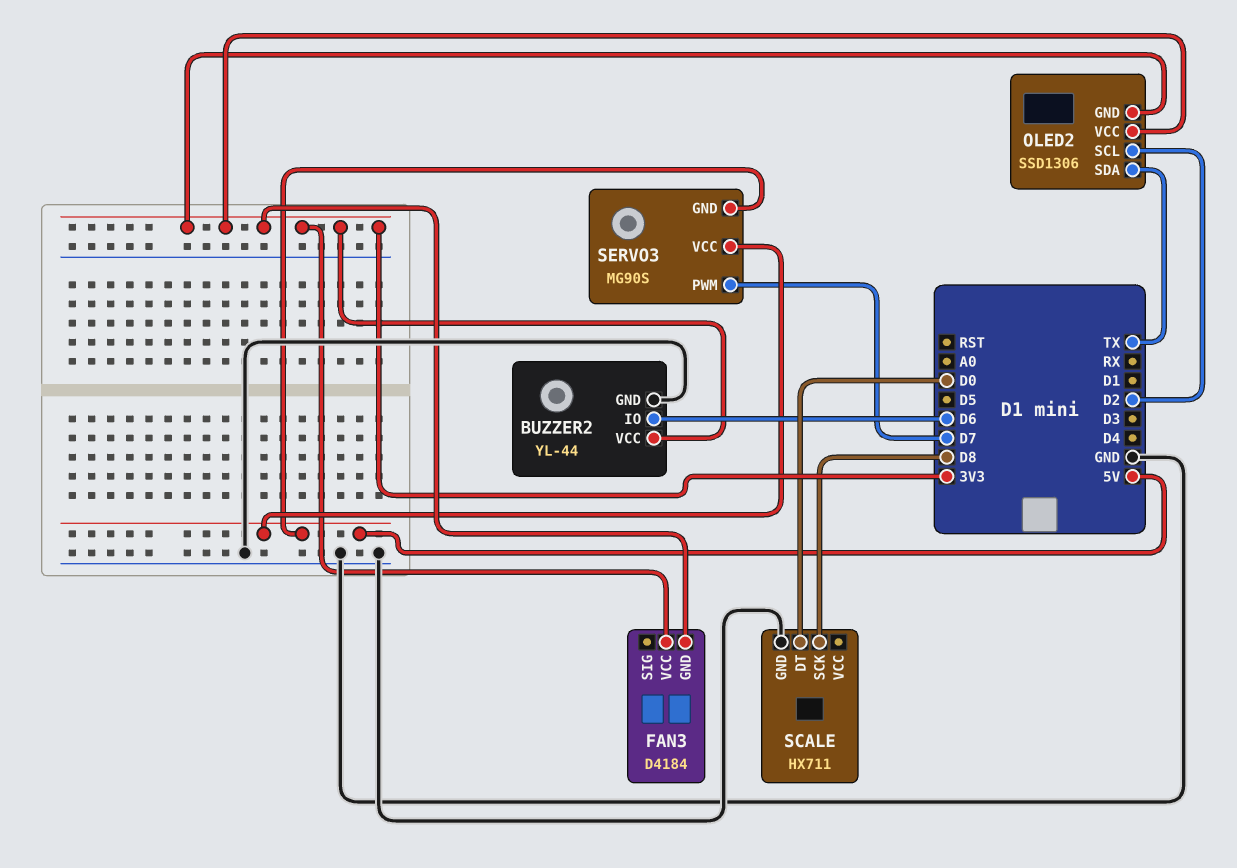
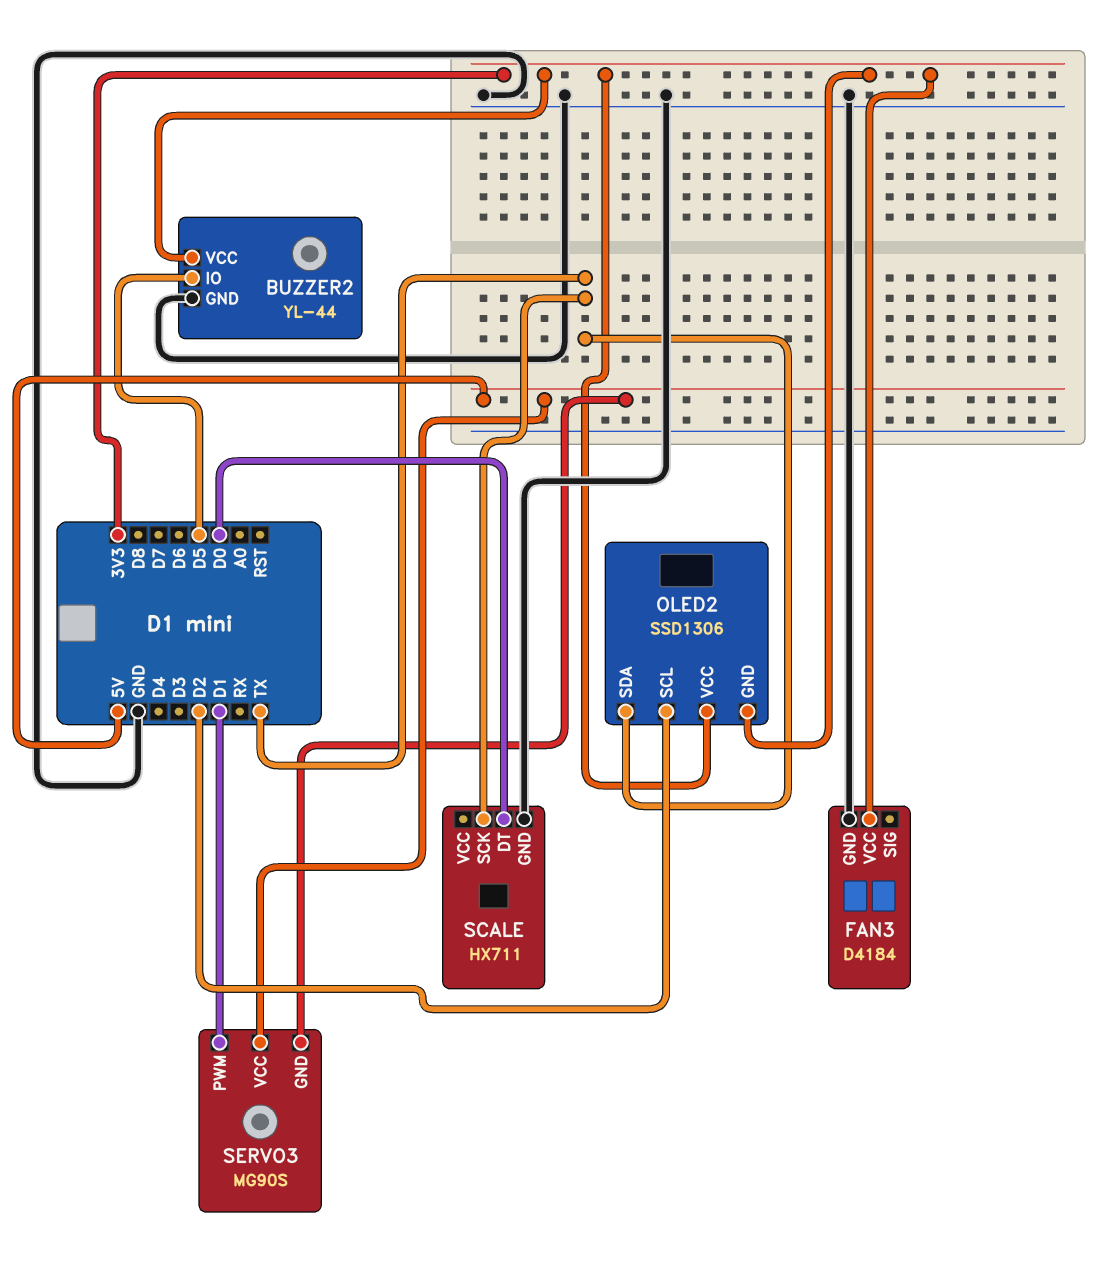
BUZZER2 pin IO: D6 -> D5
FAN3 pin GND: 3V3 -> GND
SCALE pin SCK: D8 -> TX
SERVO3 pin PWM: D7 -> D1

